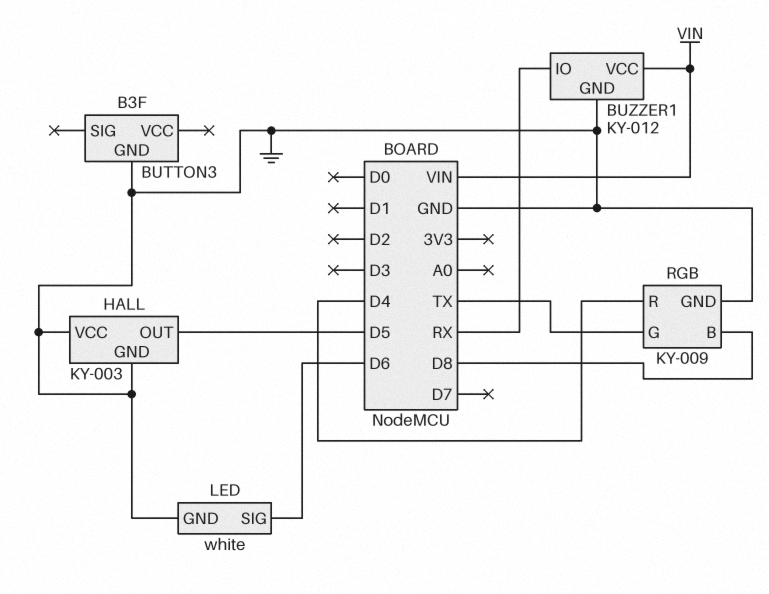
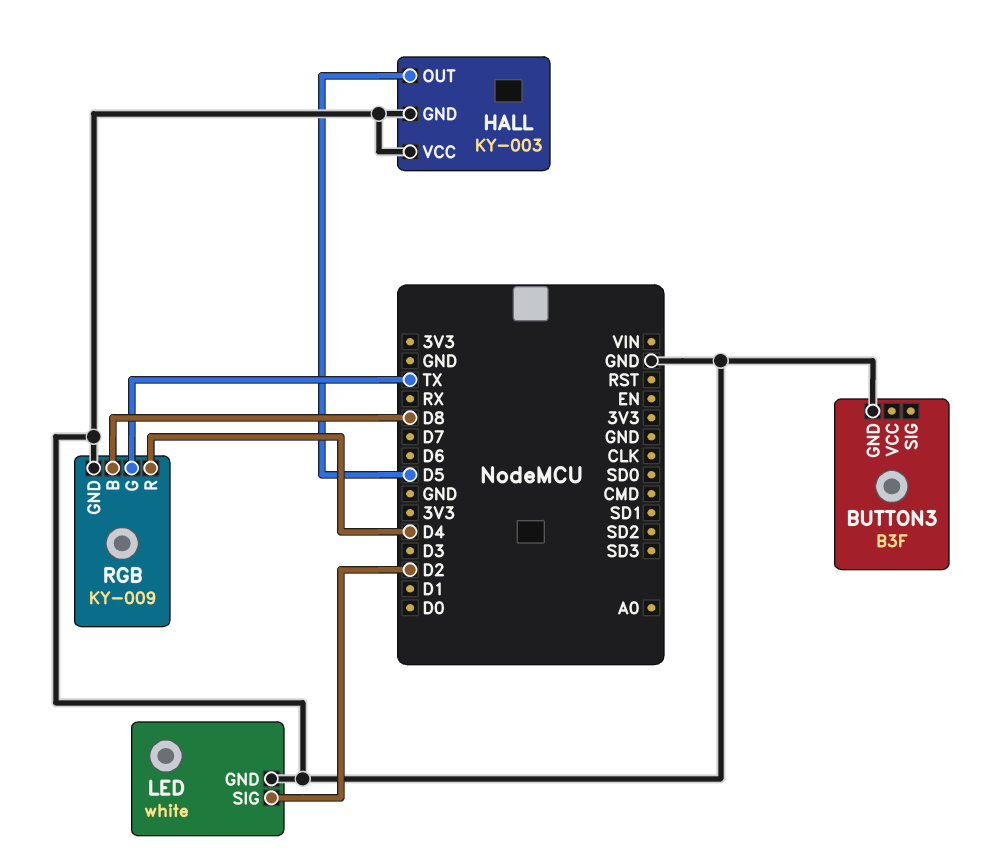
BUZZER1: KY-012 -> none
BUZZER1 pin GND: GND -> none
BUZZER1 pin IO: RX -> none
BUZZER1 pin VCC: VIN -> none
LED pin SIG: D6 -> D2

